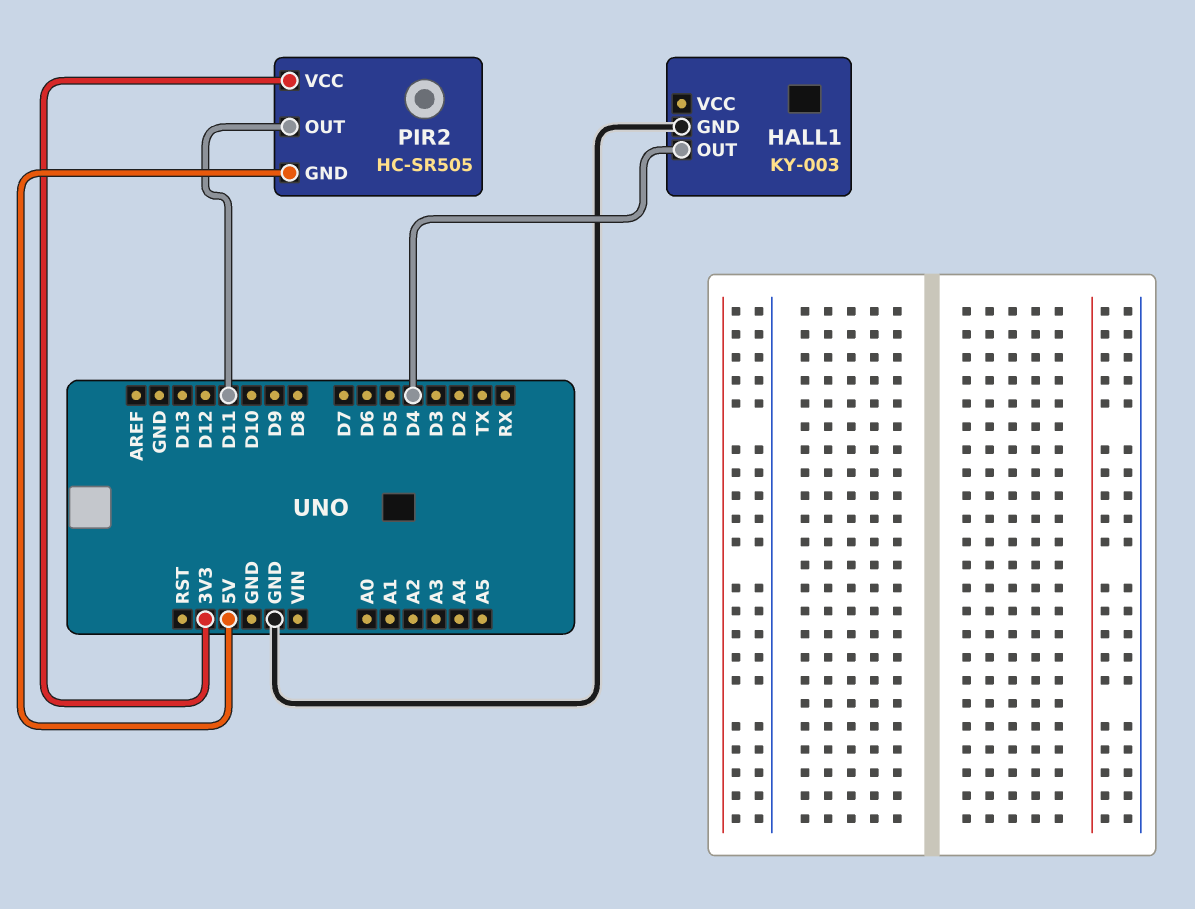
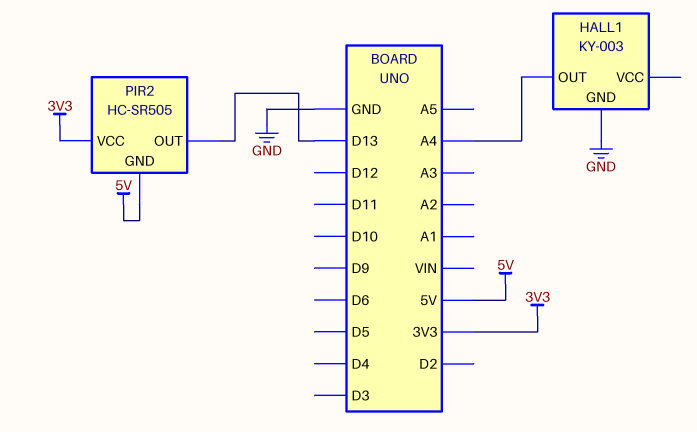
HALL1 pin OUT: D4 -> A4
PIR2 pin OUT: D11 -> D13

